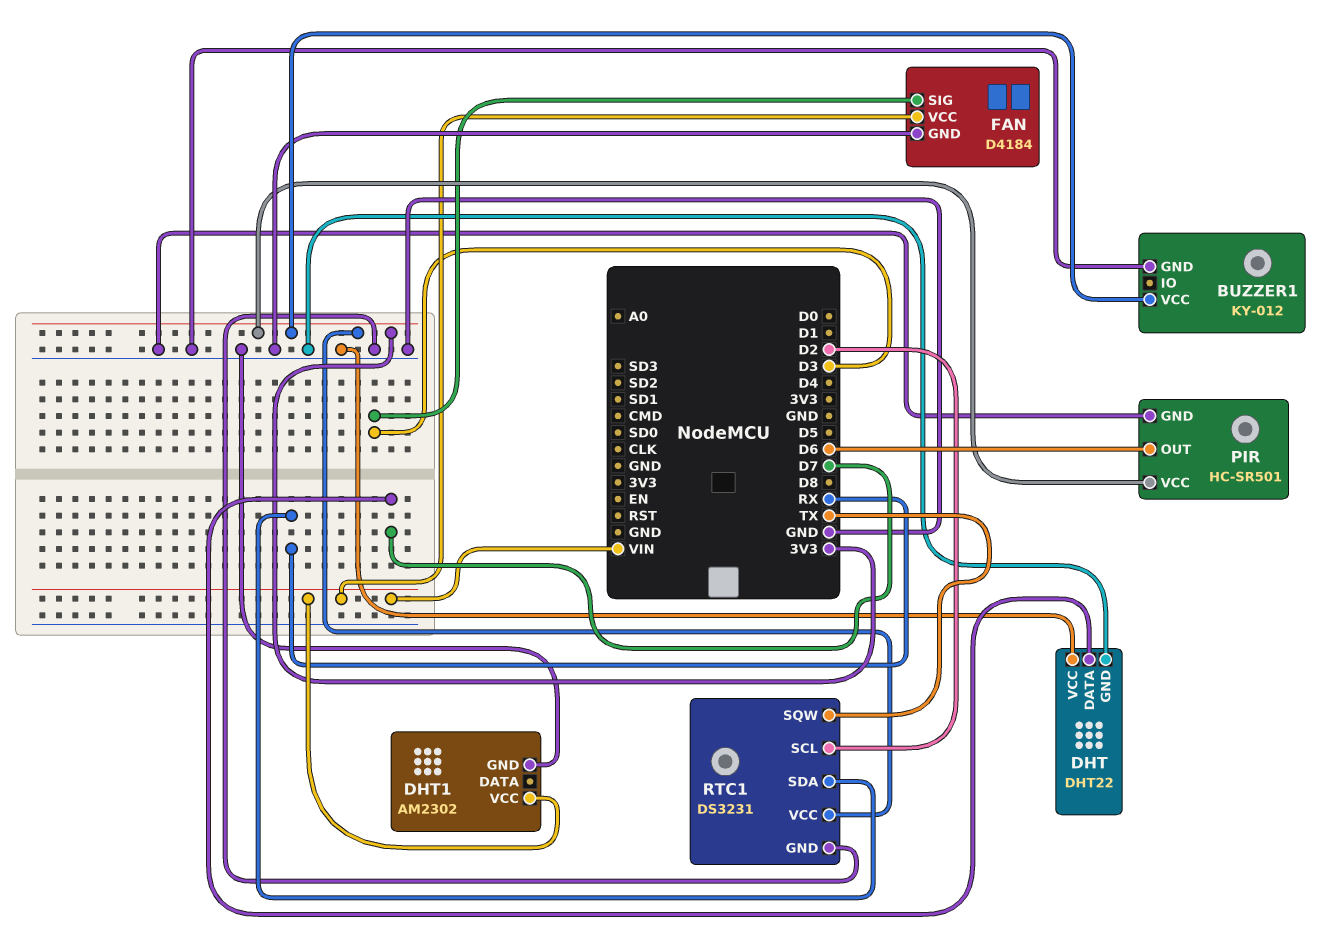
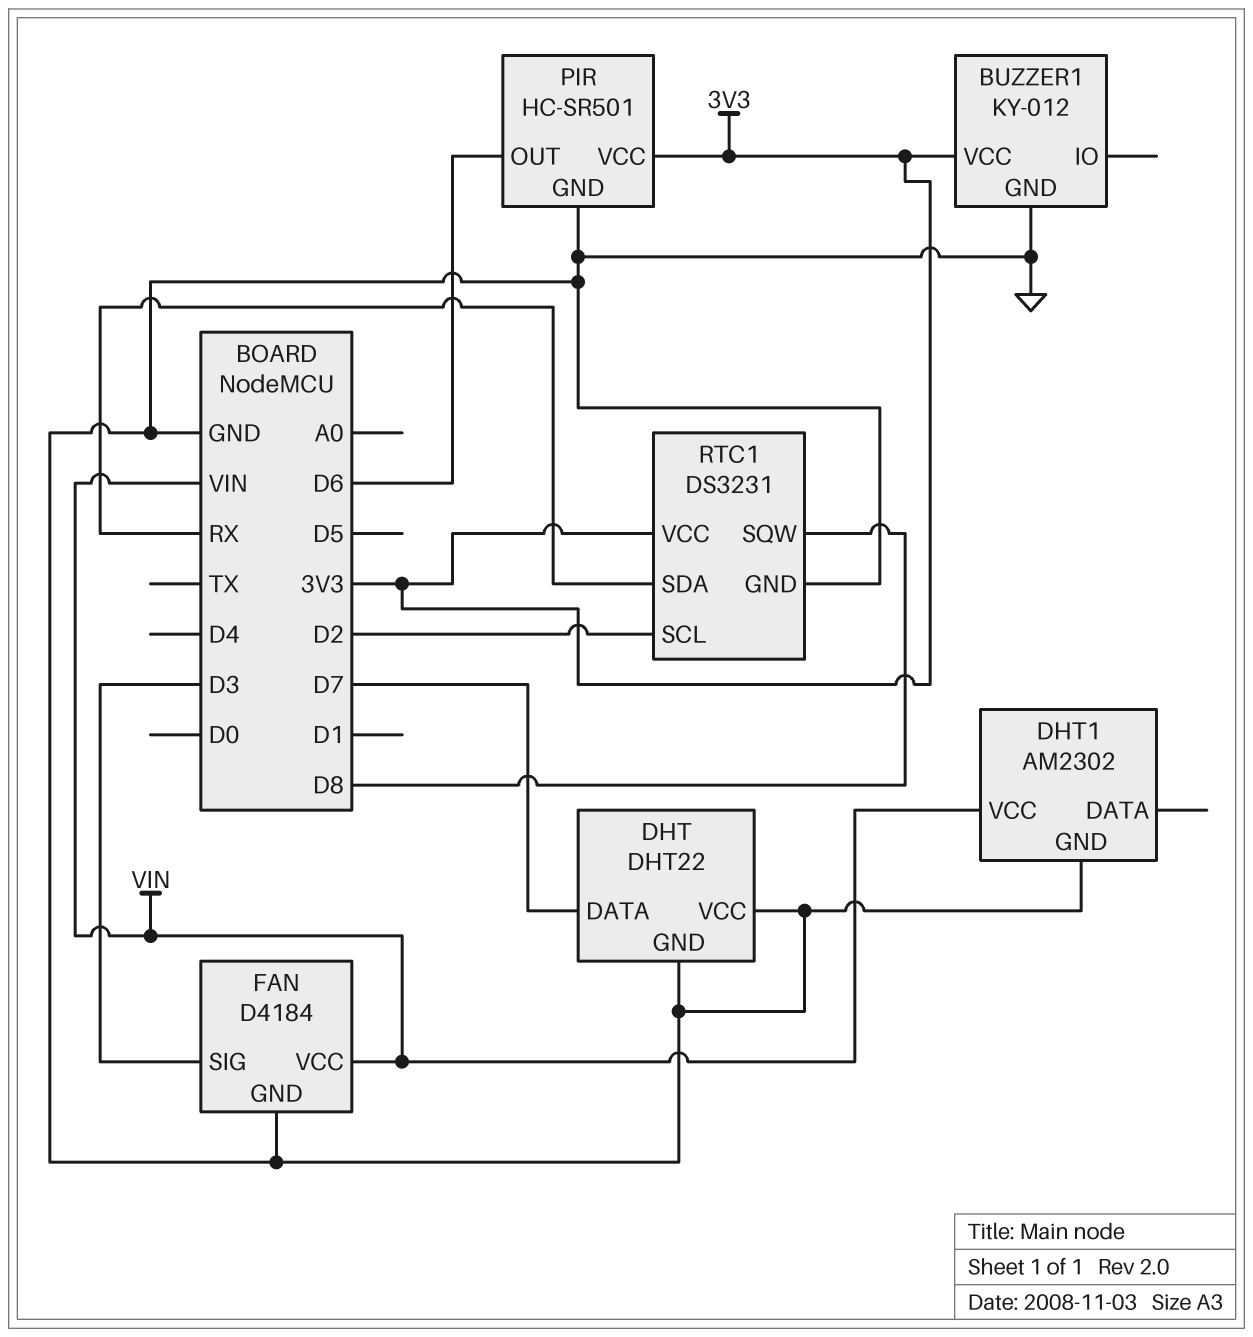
RTC1 pin SQW: TX -> D8

